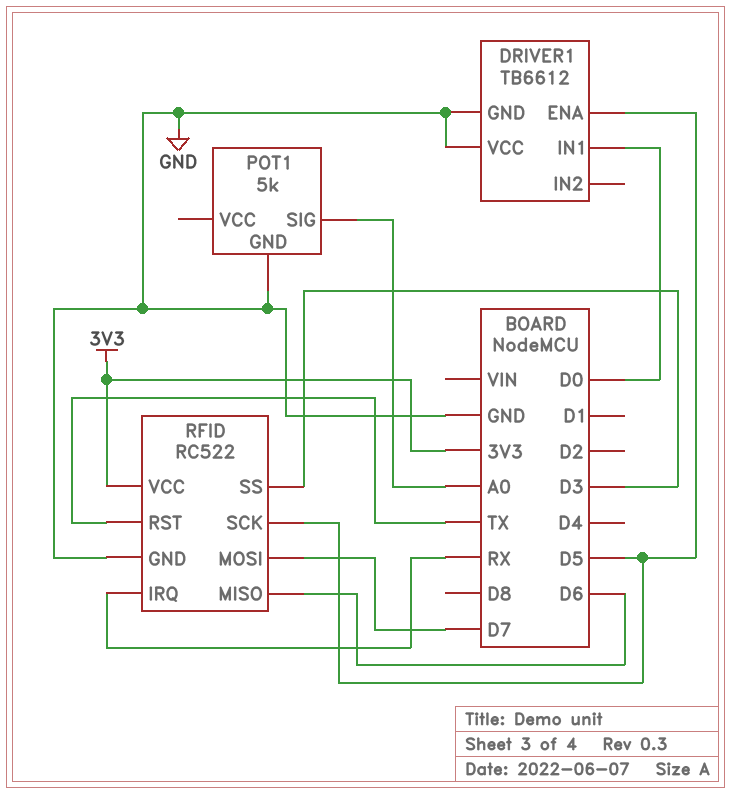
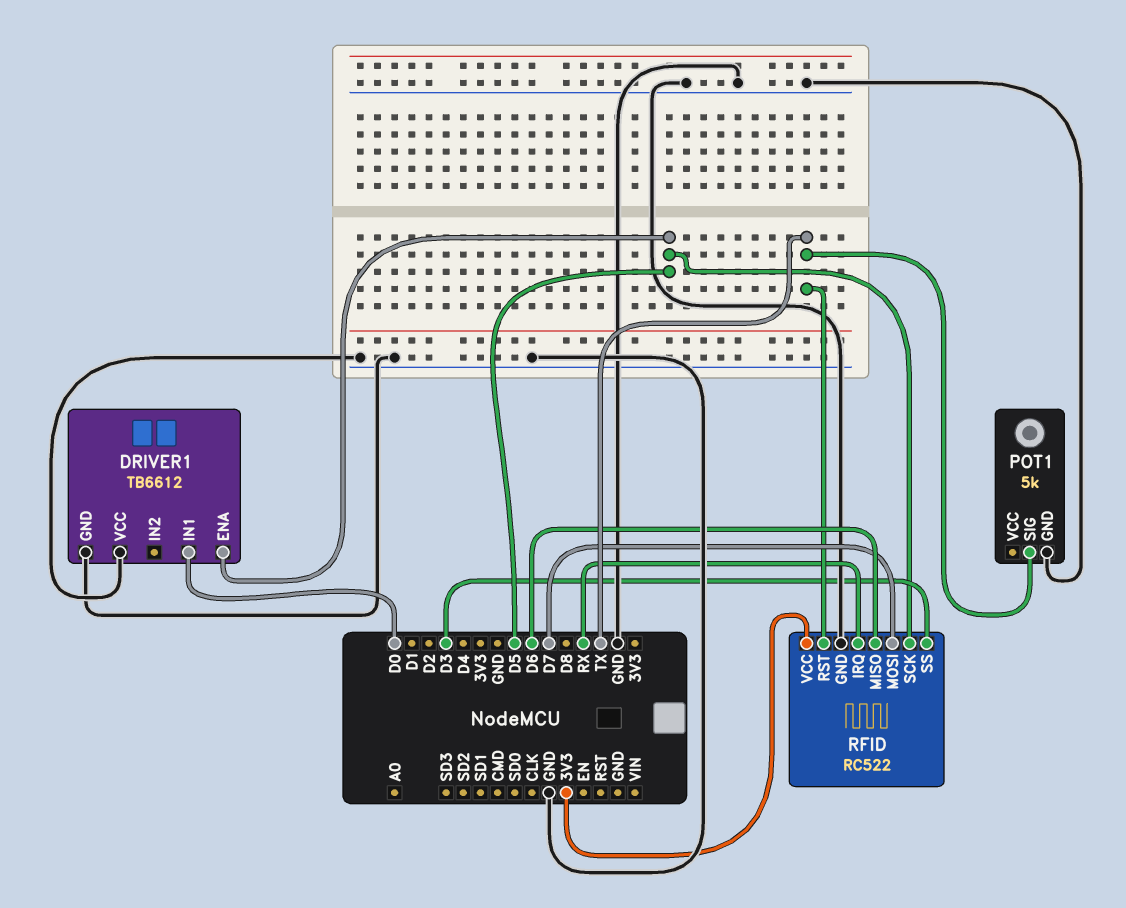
POT1 pin SIG: A0 -> TX

